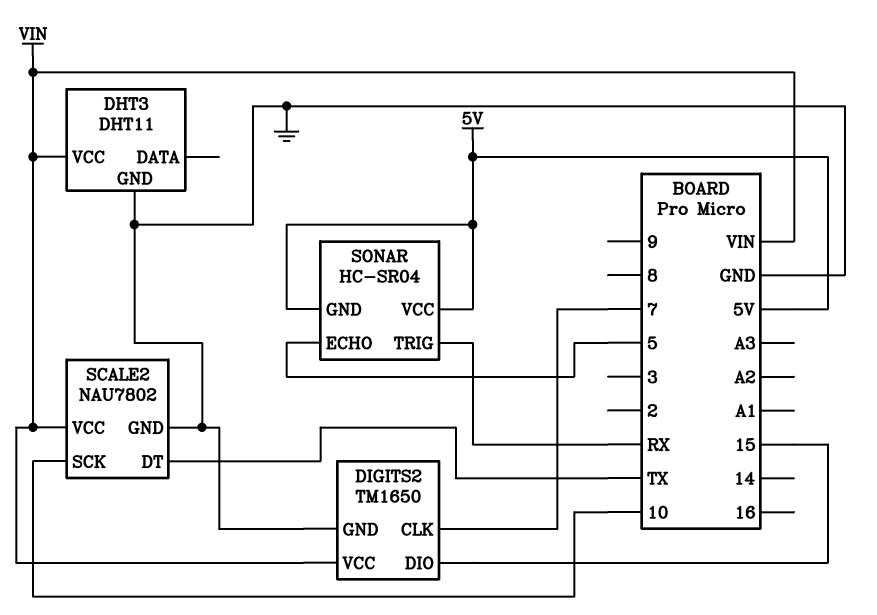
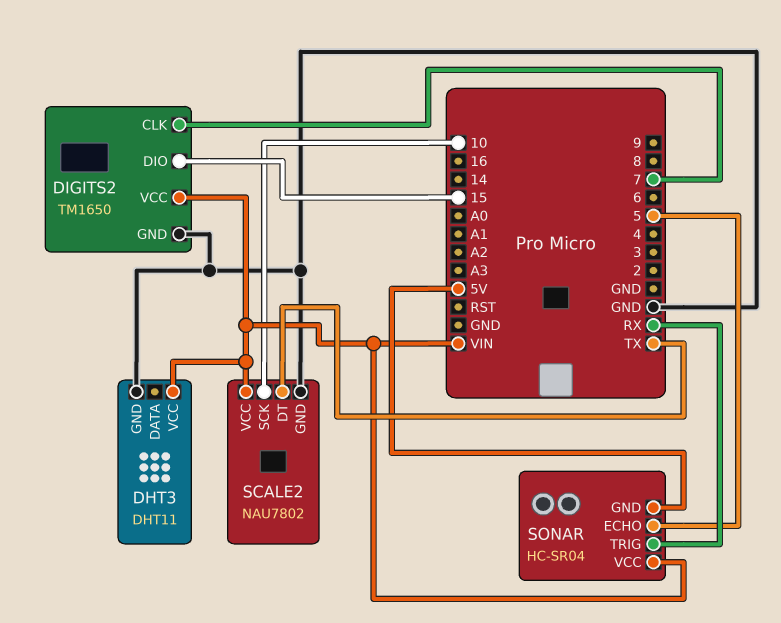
SONAR pin VCC: 5V -> VIN

